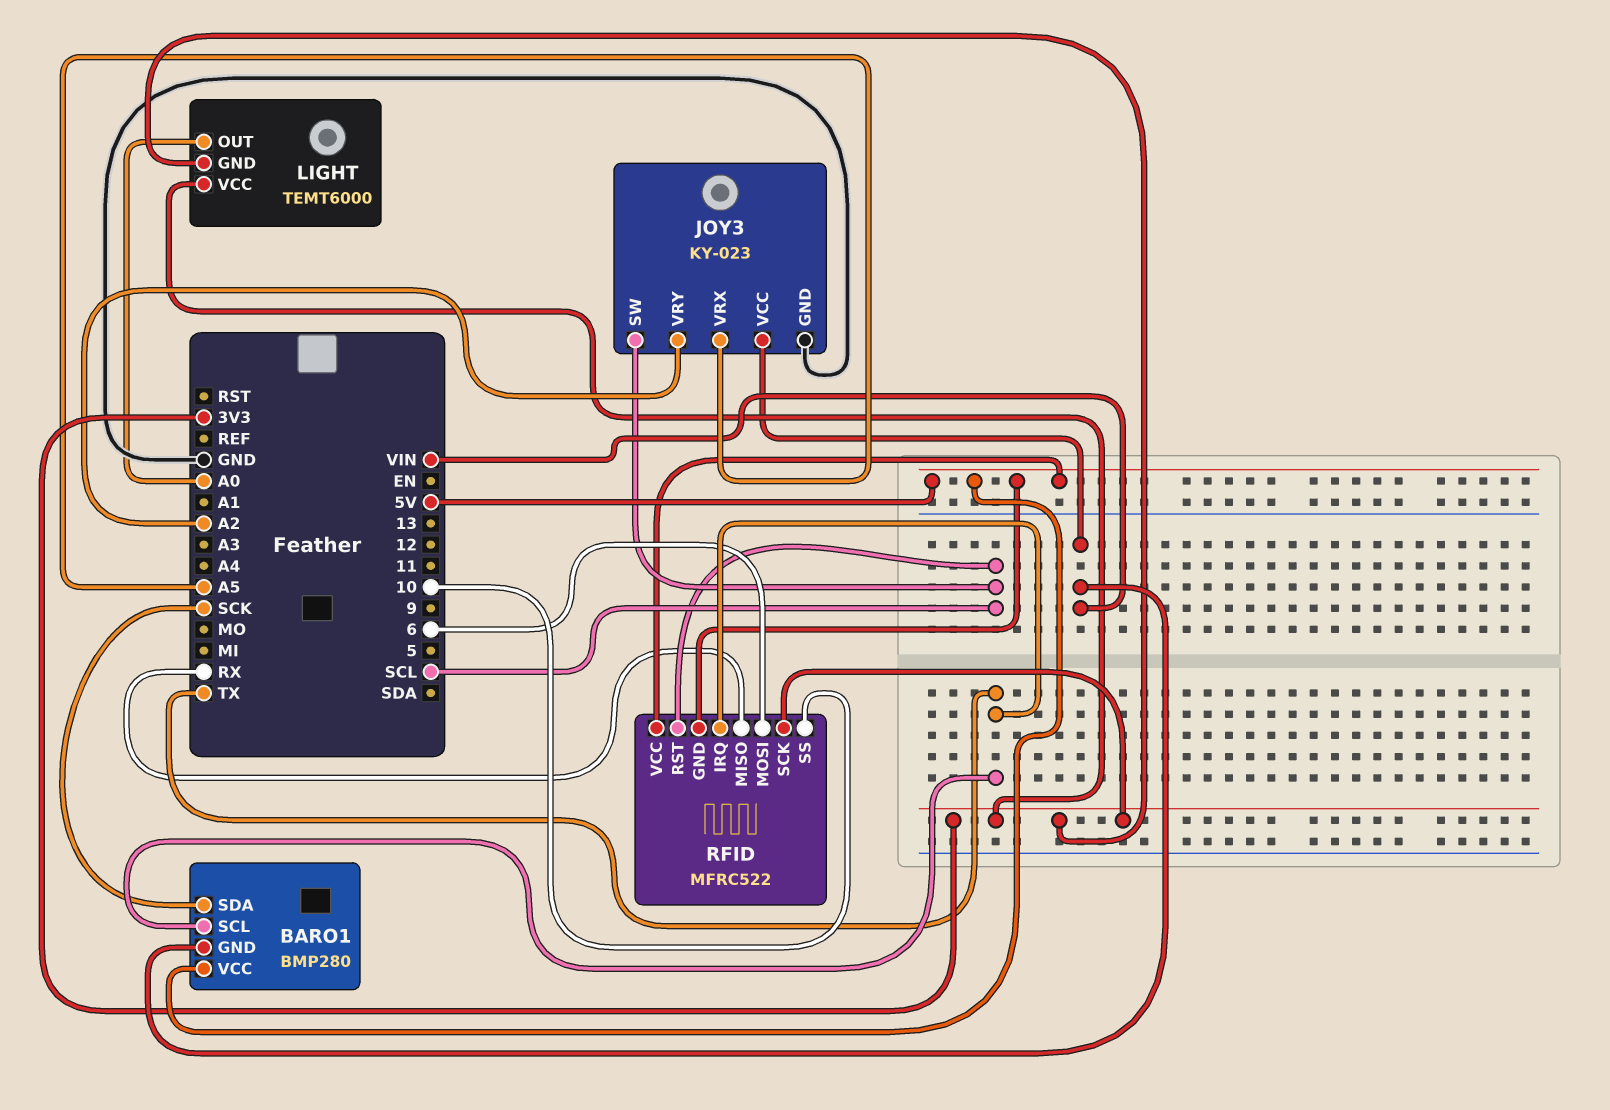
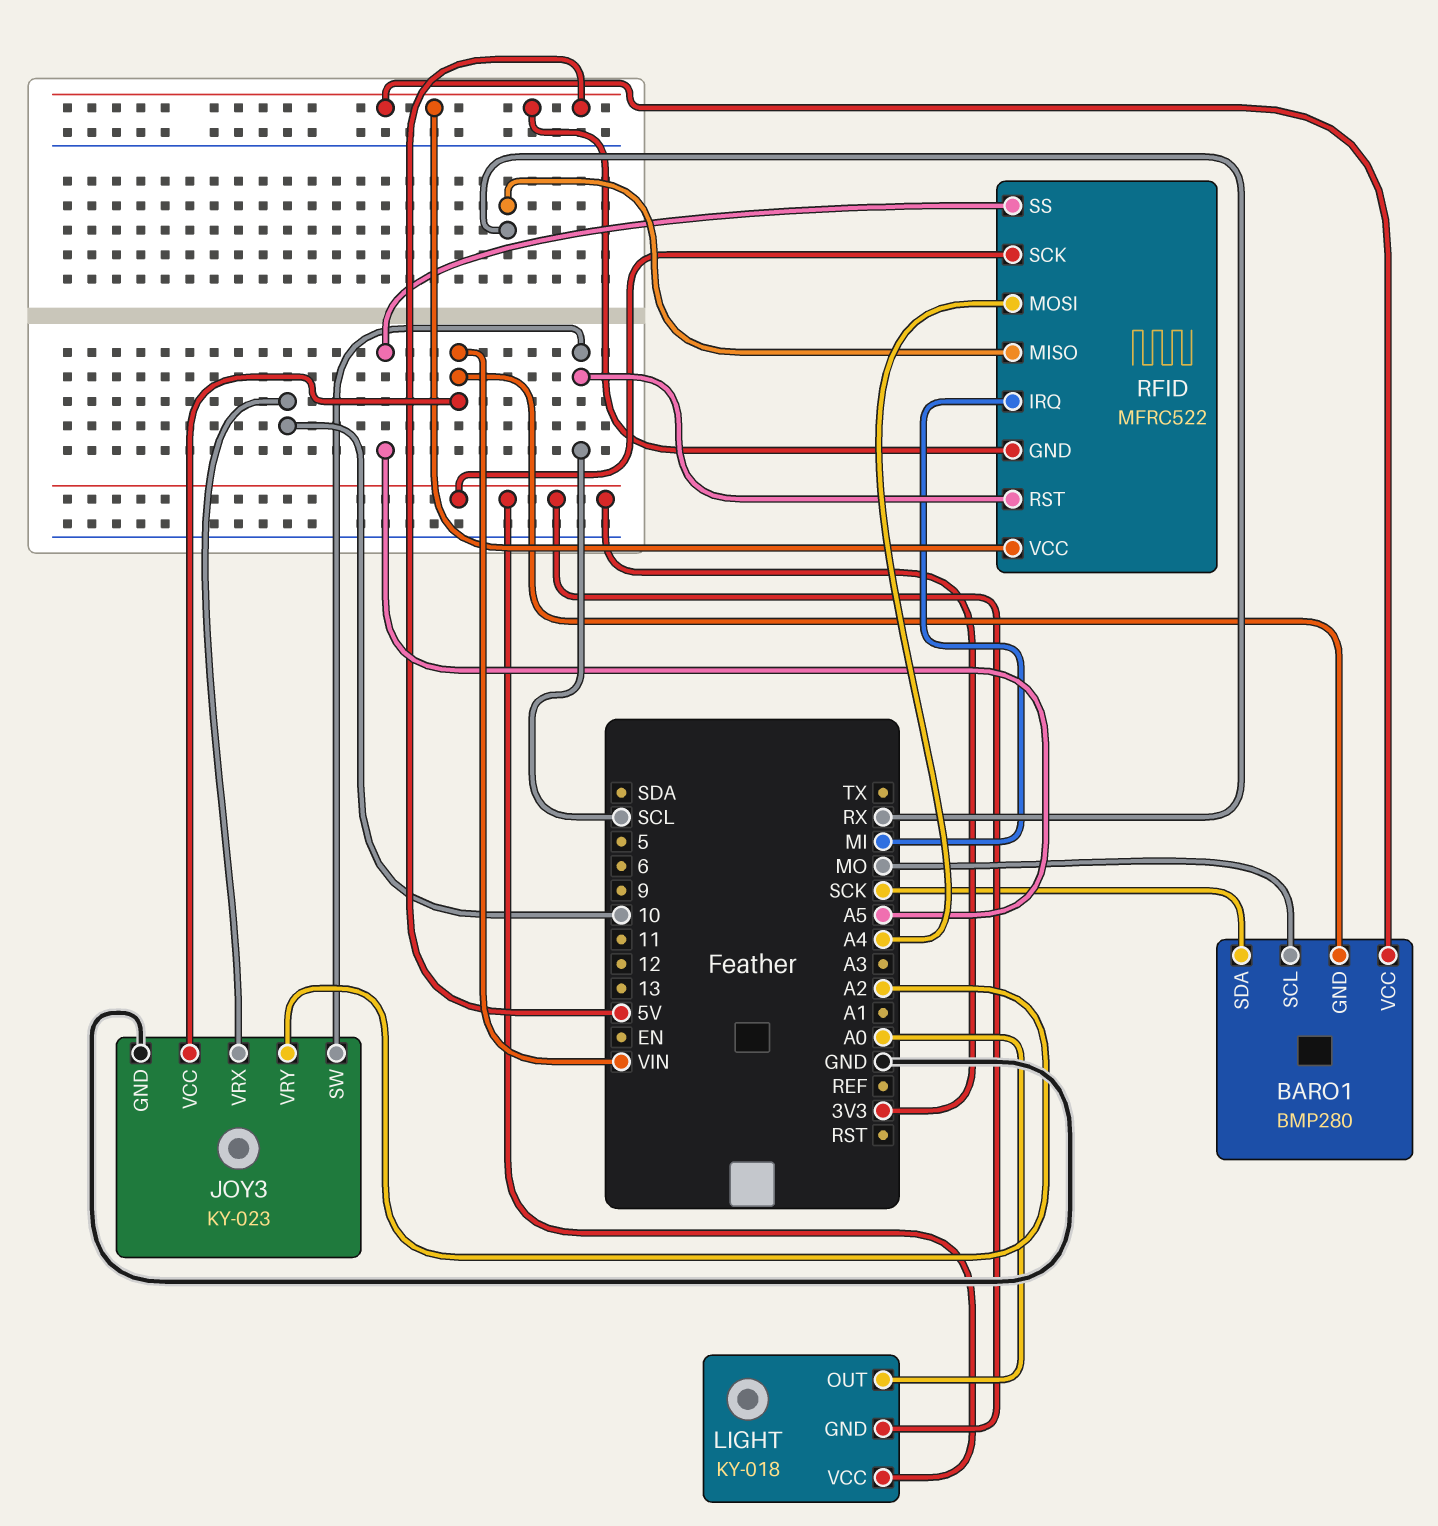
BARO1 pin SCL: TX -> MO
JOY3 pin VRX: A5 -> 10
LIGHT: TEMT6000 -> KY-018
RFID pin IRQ: TX -> MI
RFID pin MOSI: 6 -> A4
RFID pin SS: 10 -> A5

